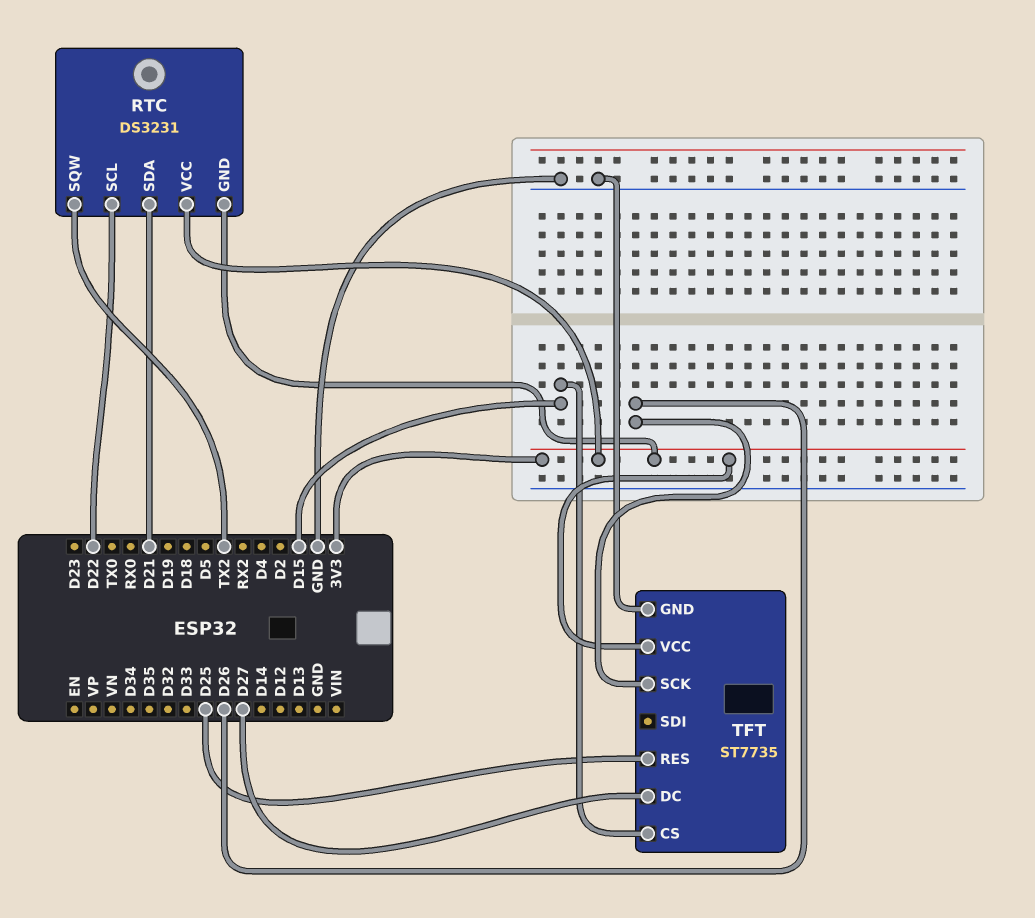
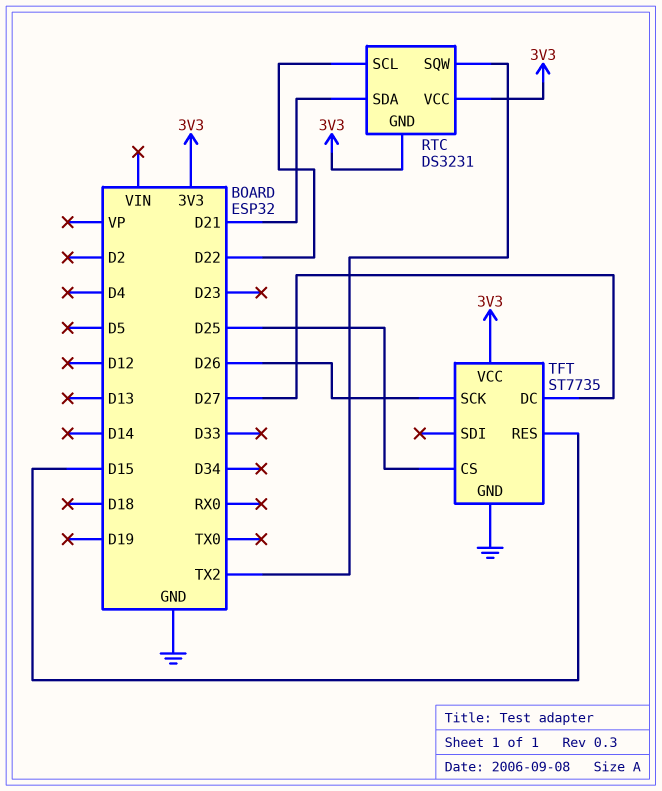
TFT pin CS: D15 -> D25
TFT pin RES: D25 -> D15

